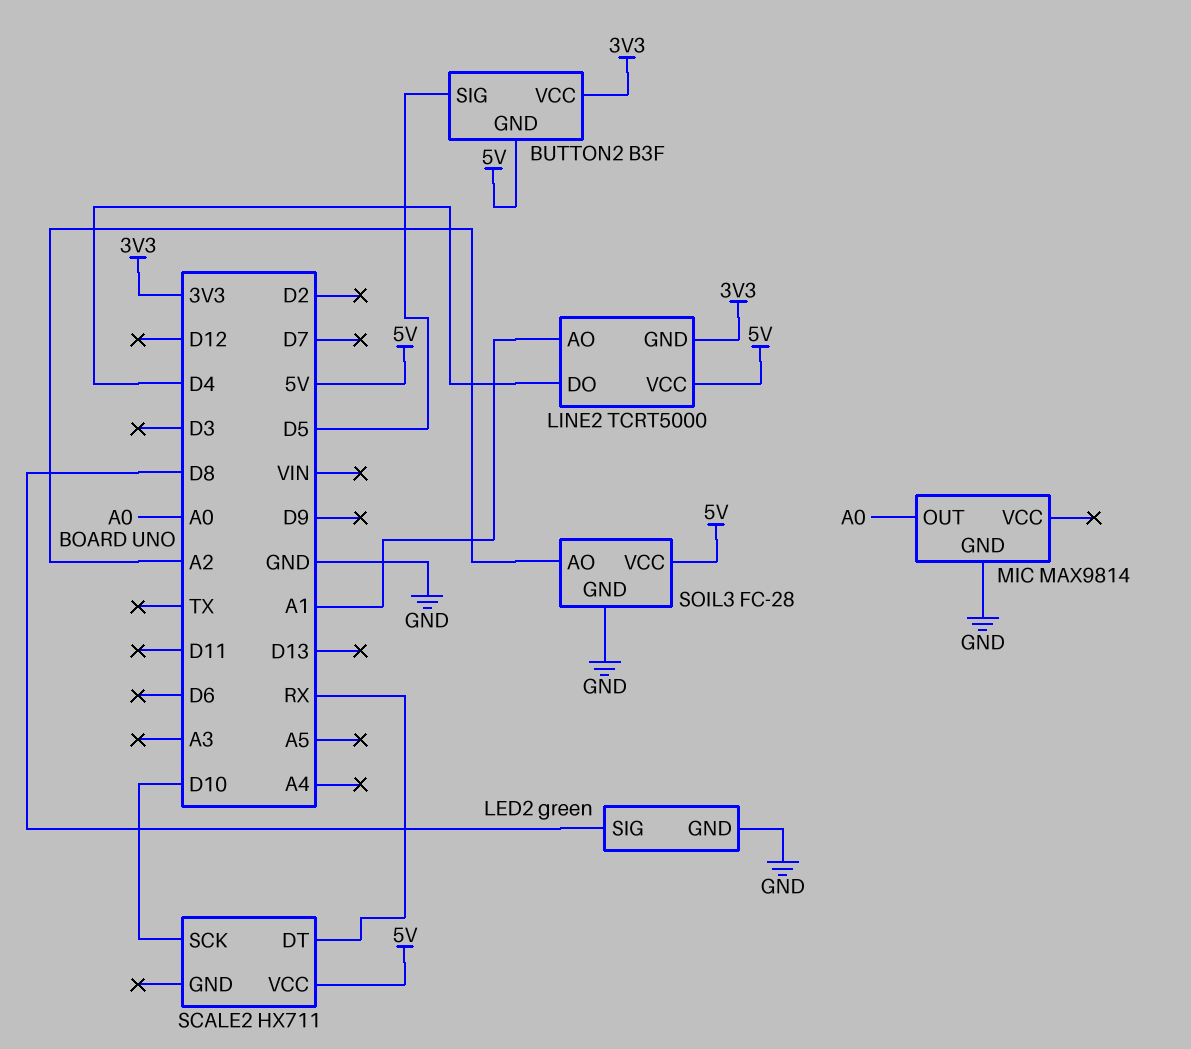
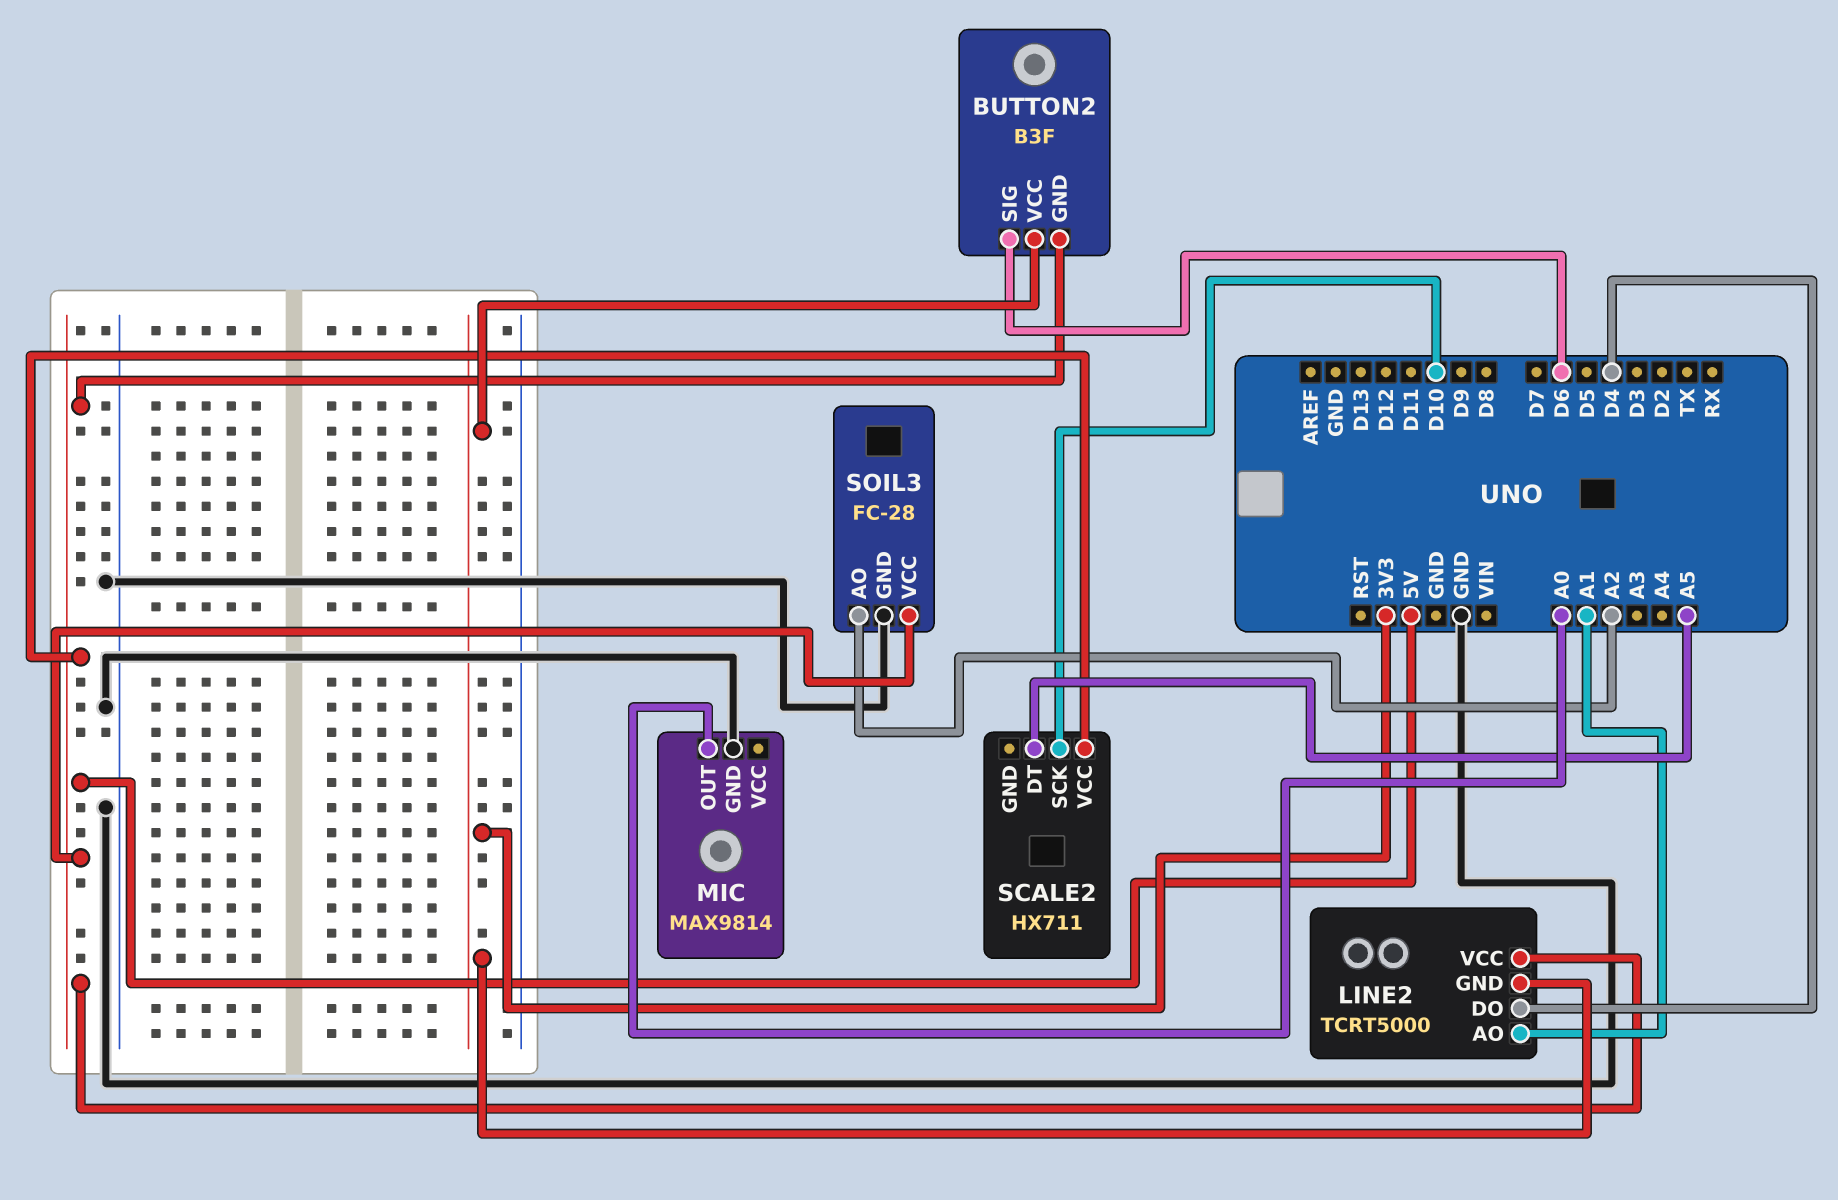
BUTTON2 pin SIG: D5 -> D6
LED2: green -> none
LED2 pin GND: GND -> none
LED2 pin SIG: D8 -> none
SCALE2 pin DT: RX -> A5

